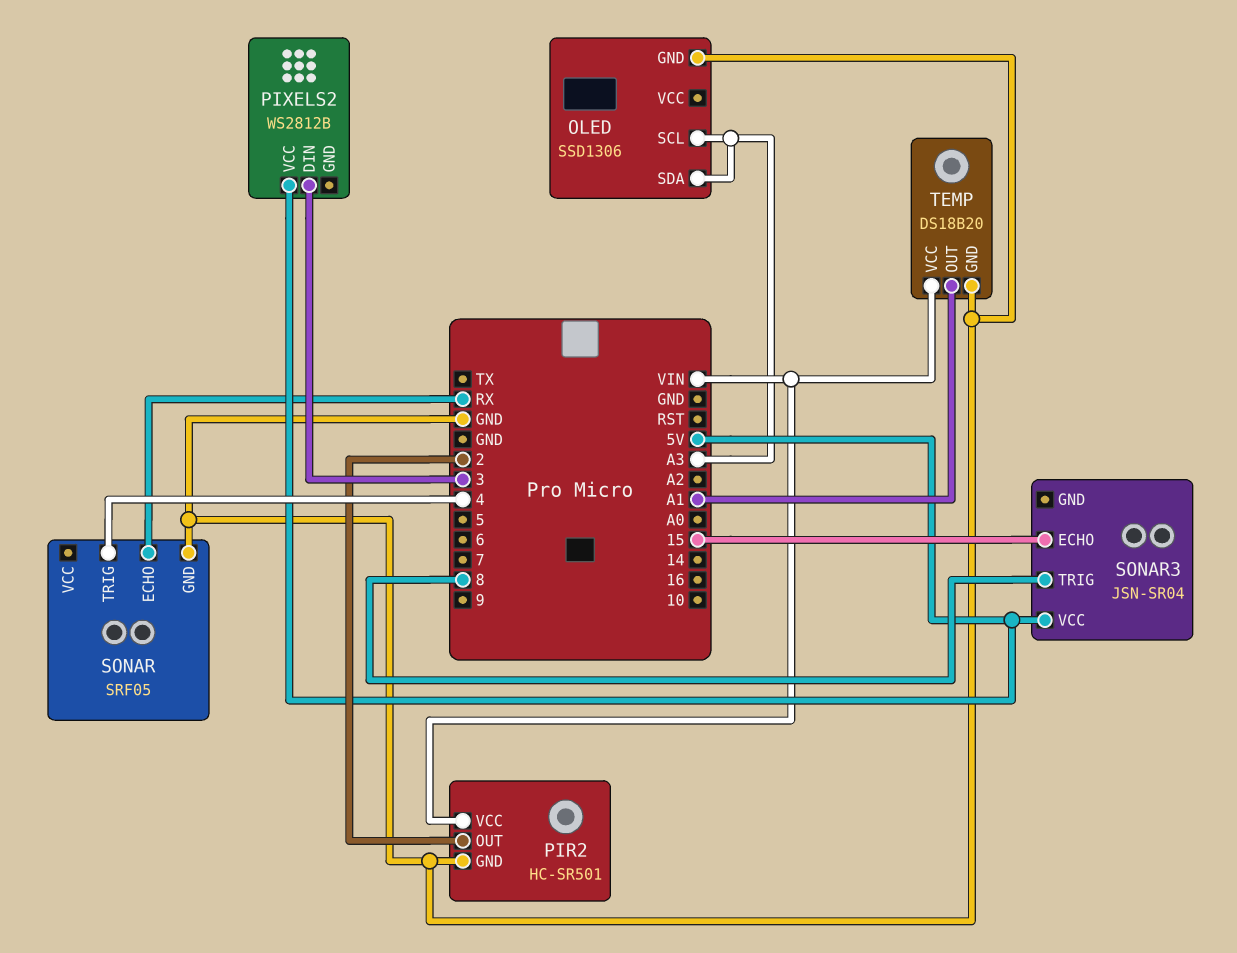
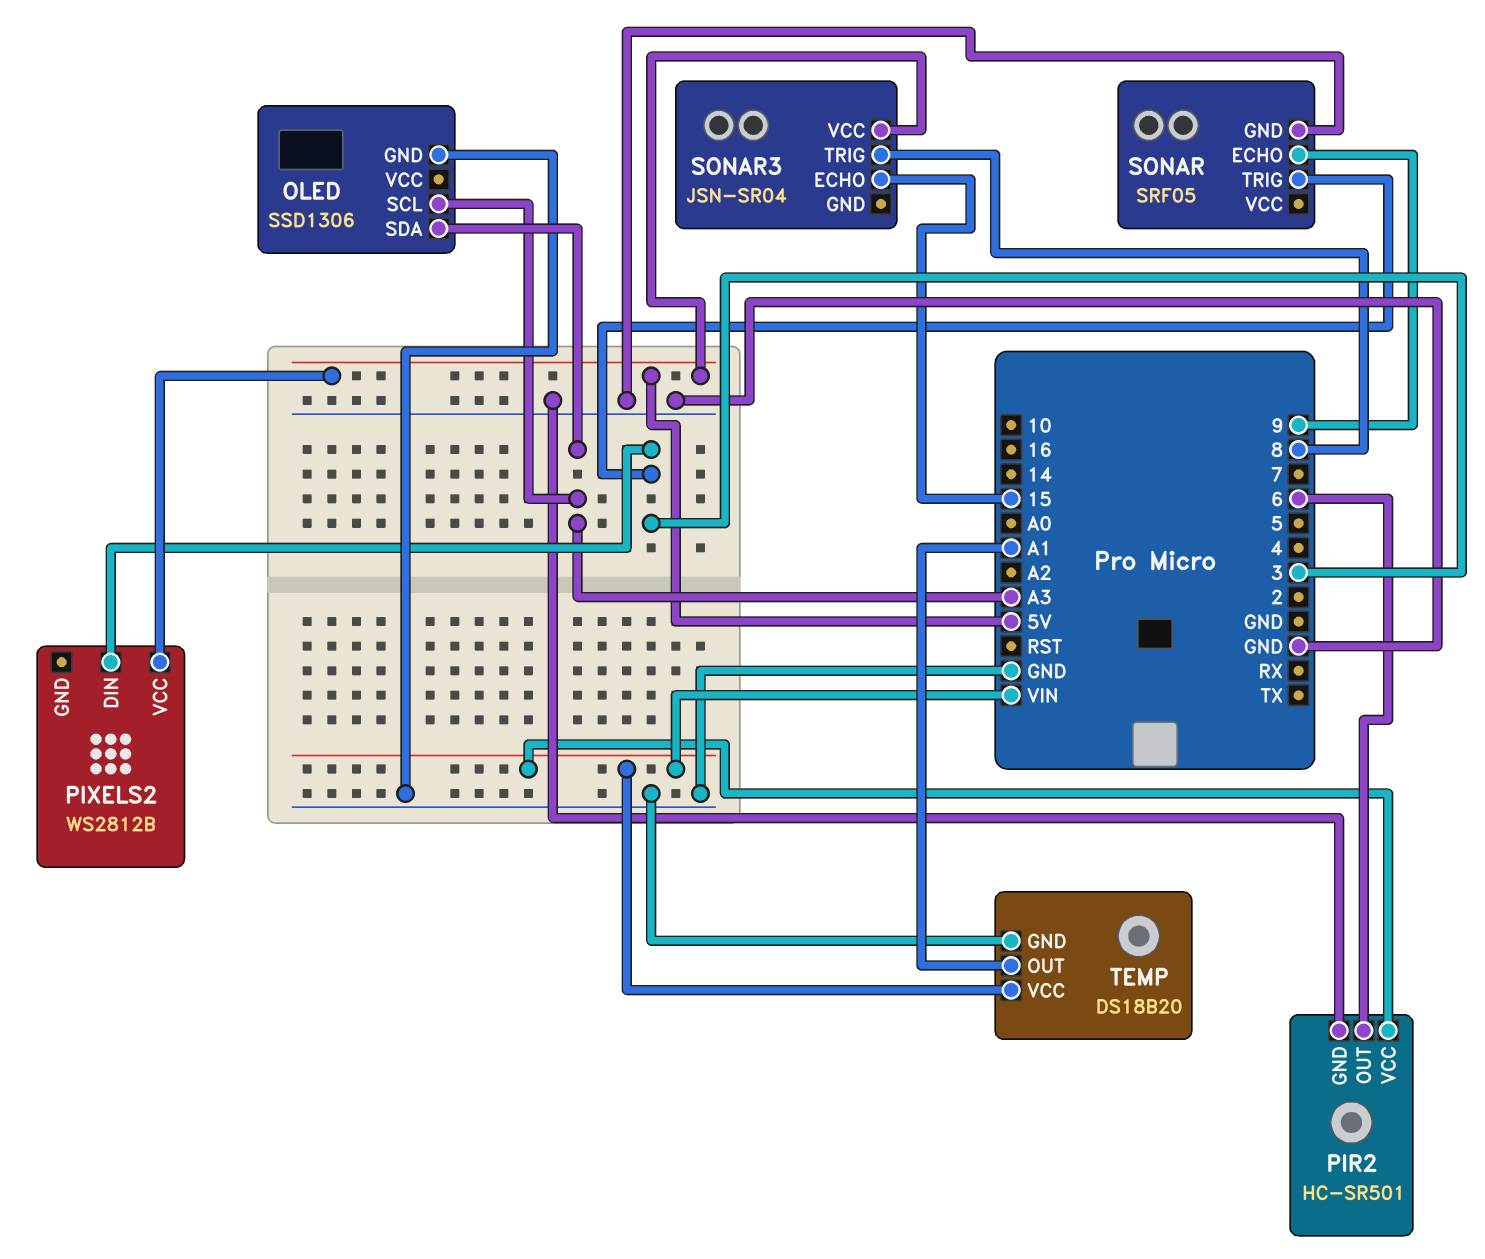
PIR2 pin OUT: 2 -> 6
SONAR pin ECHO: RX -> 9
SONAR pin TRIG: 4 -> 3

